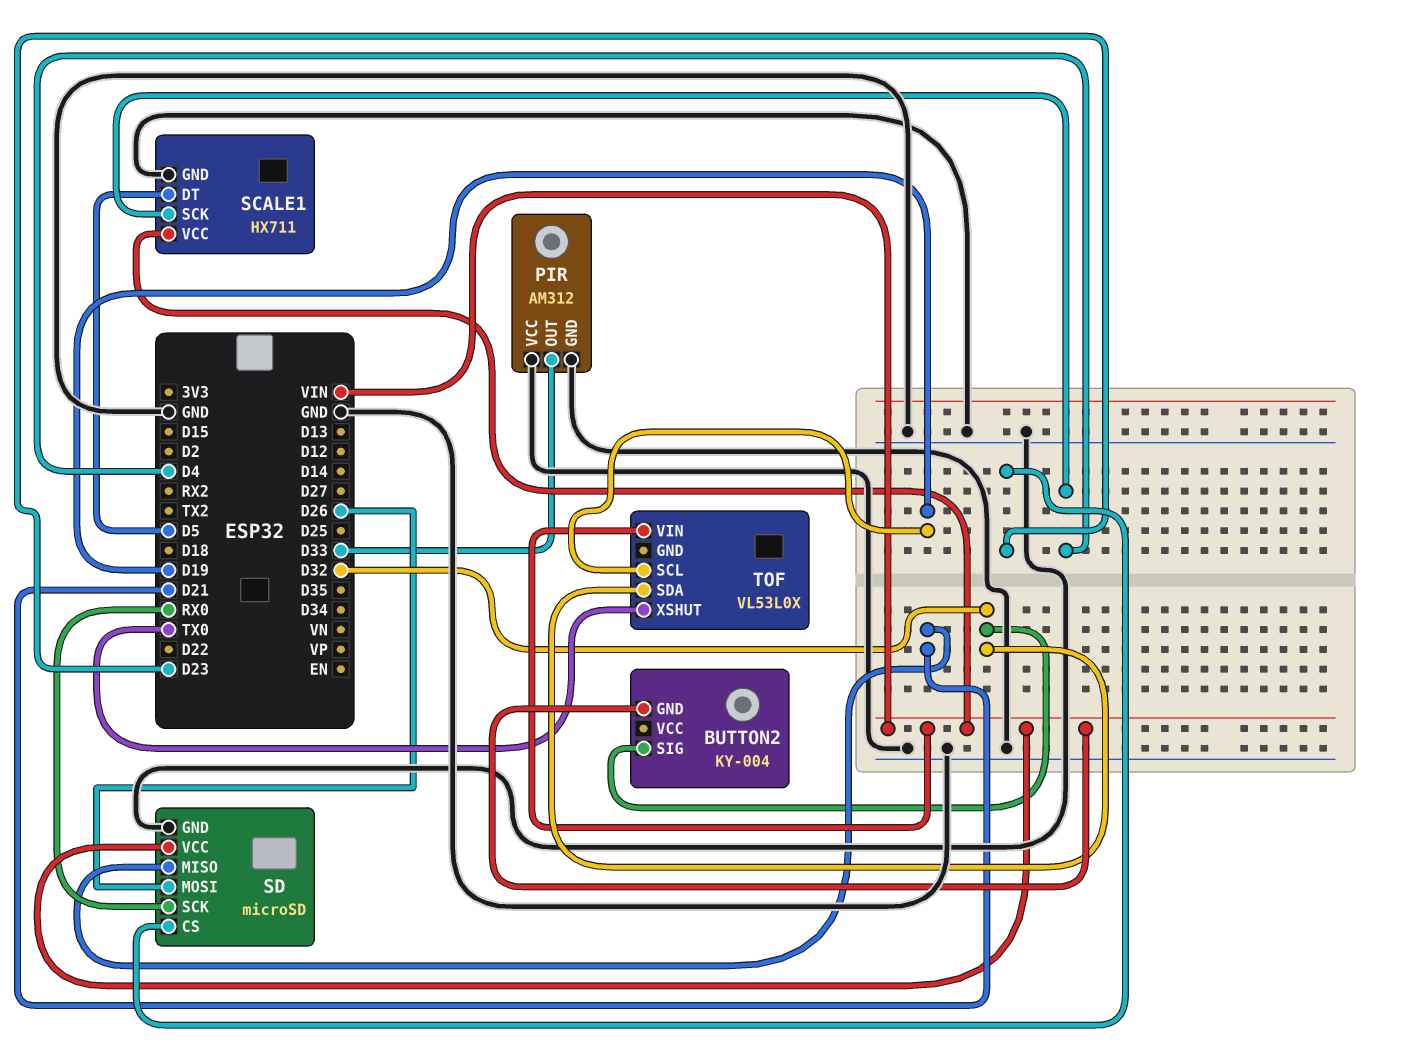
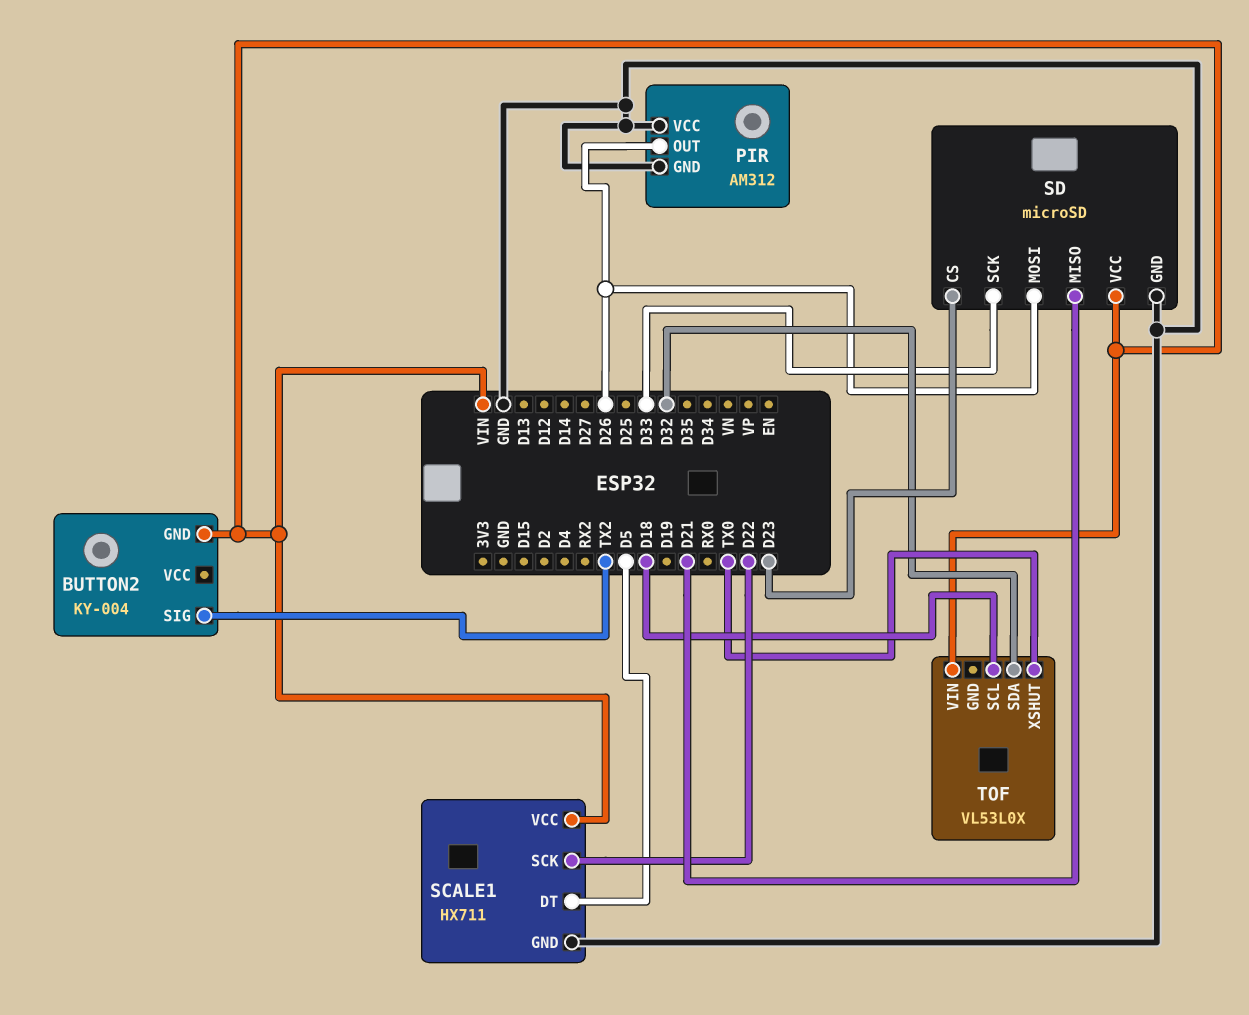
BUTTON2 pin SIG: D32 -> TX2
PIR pin OUT: D33 -> D26
SCALE1 pin SCK: D4 -> D22
SD pin SCK: RX0 -> D33
TOF pin SCL: D19 -> D18

